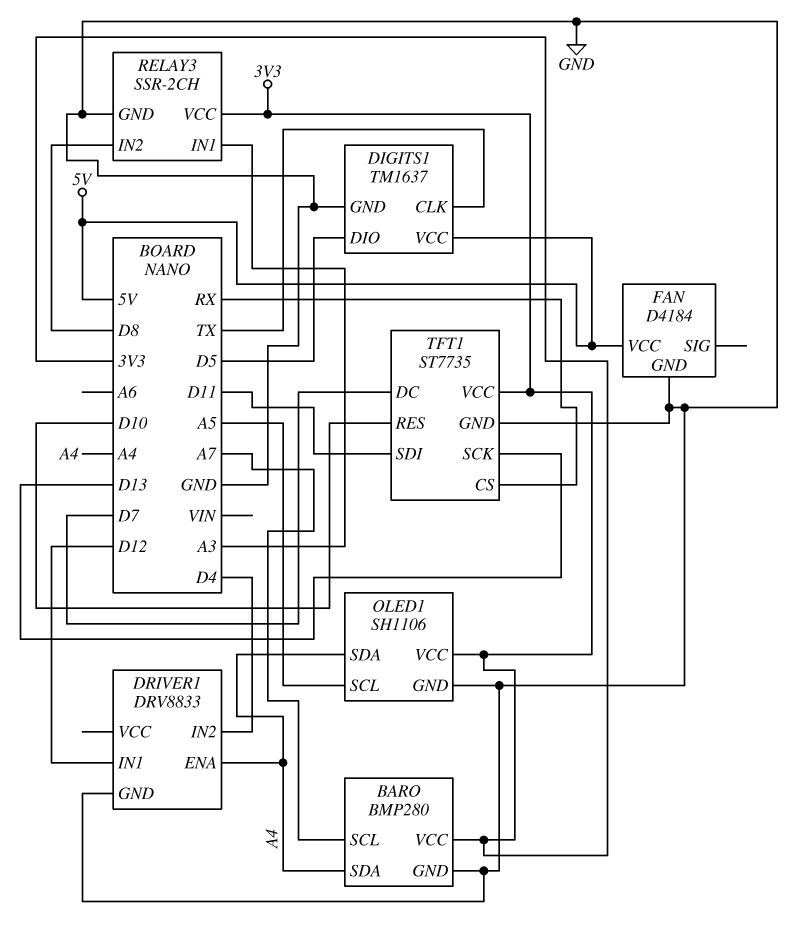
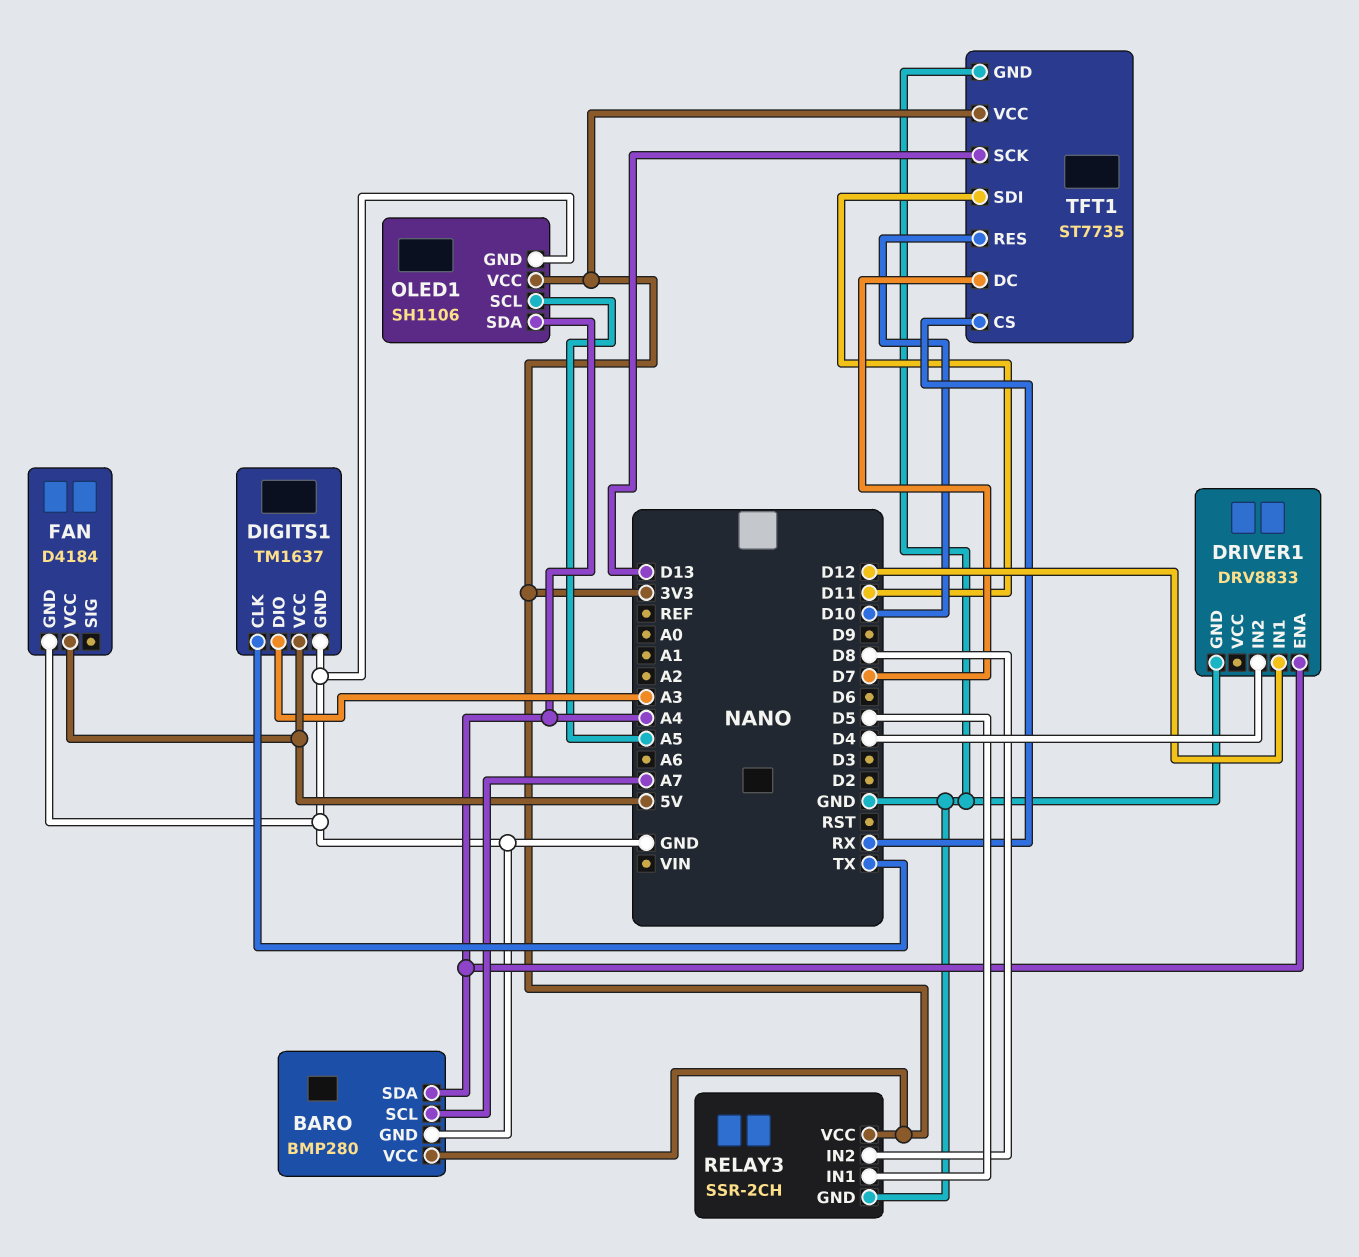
DIGITS1 pin DIO: D5 -> A3
RELAY3 pin IN1: A3 -> D5

